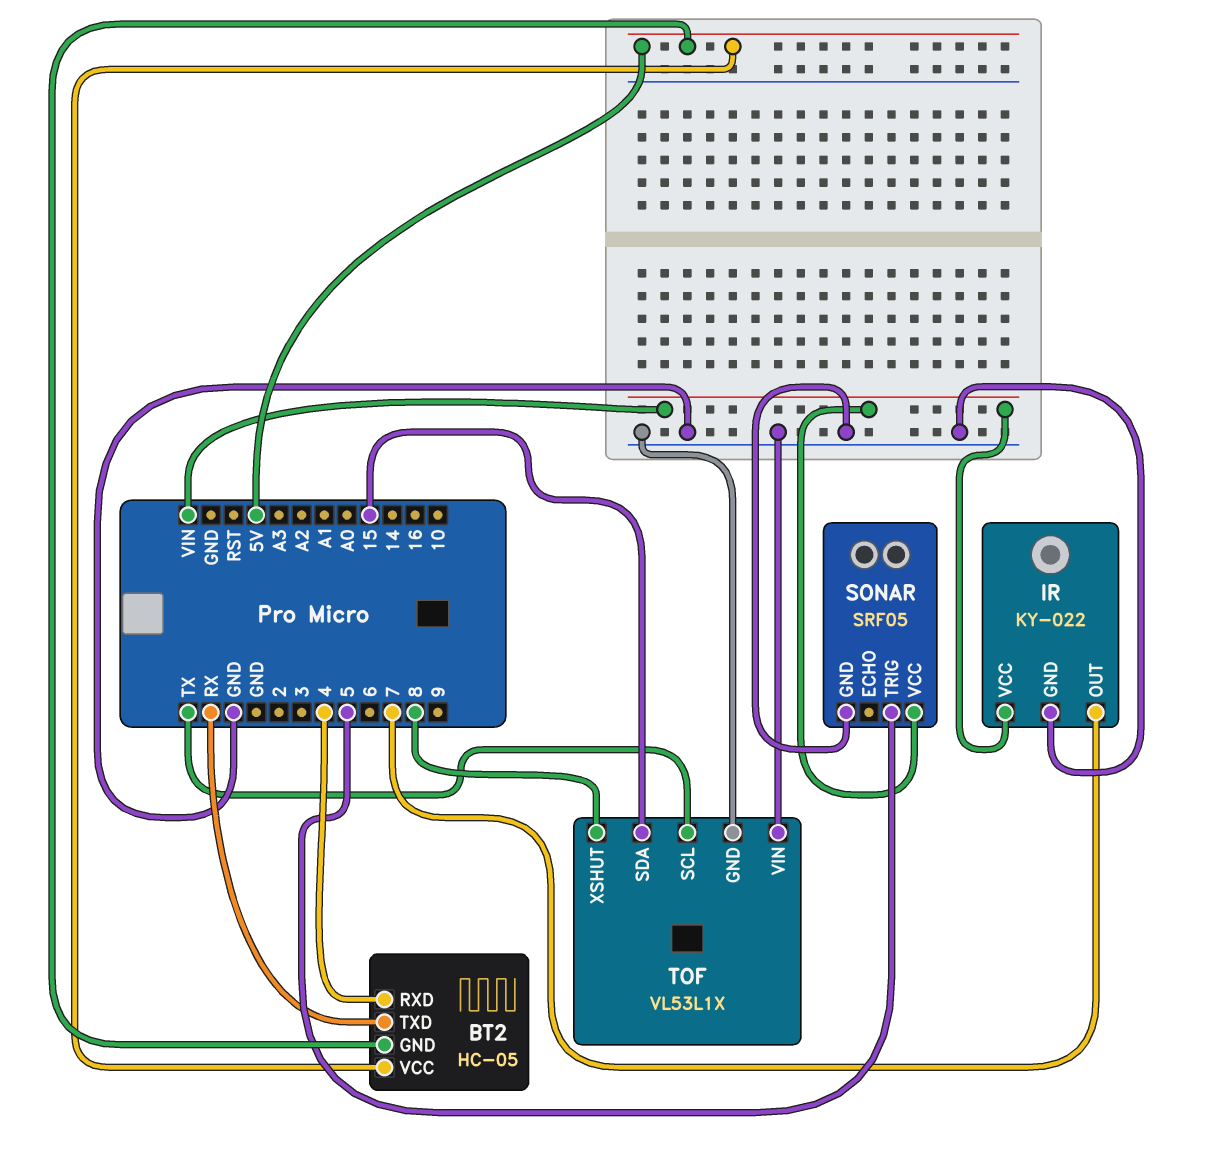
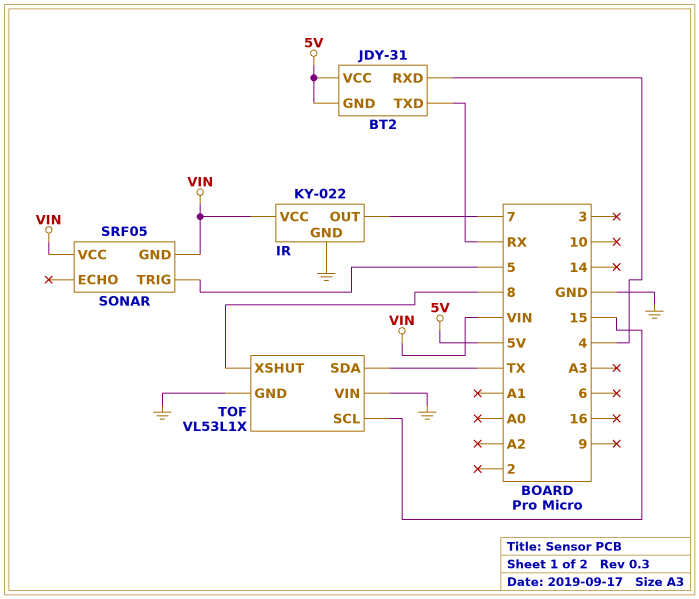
BT2: HC-05 -> JDY-31
SONAR pin GND: GND -> VIN
TOF pin SCL: TX -> 15
TOF pin SDA: 15 -> TX

